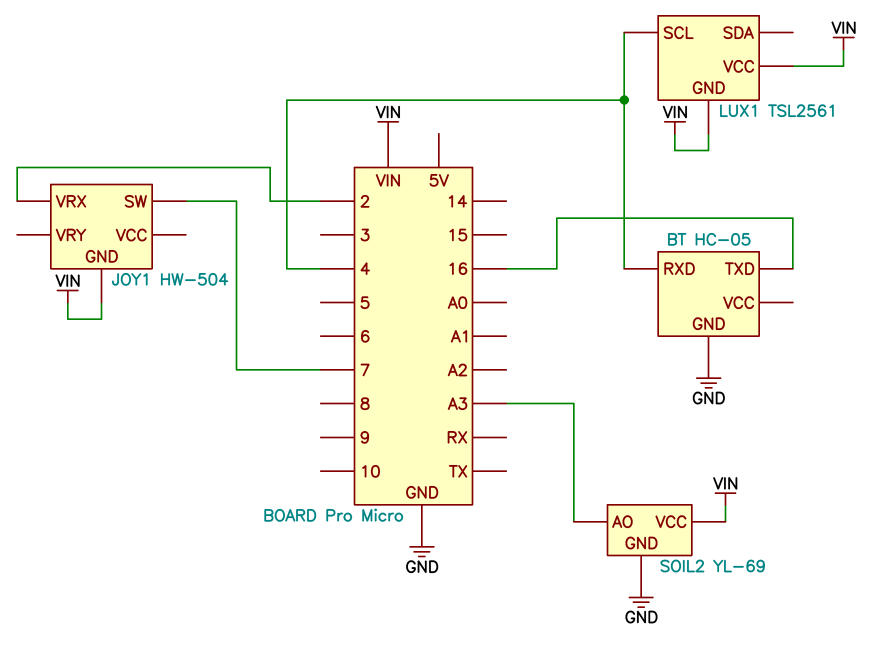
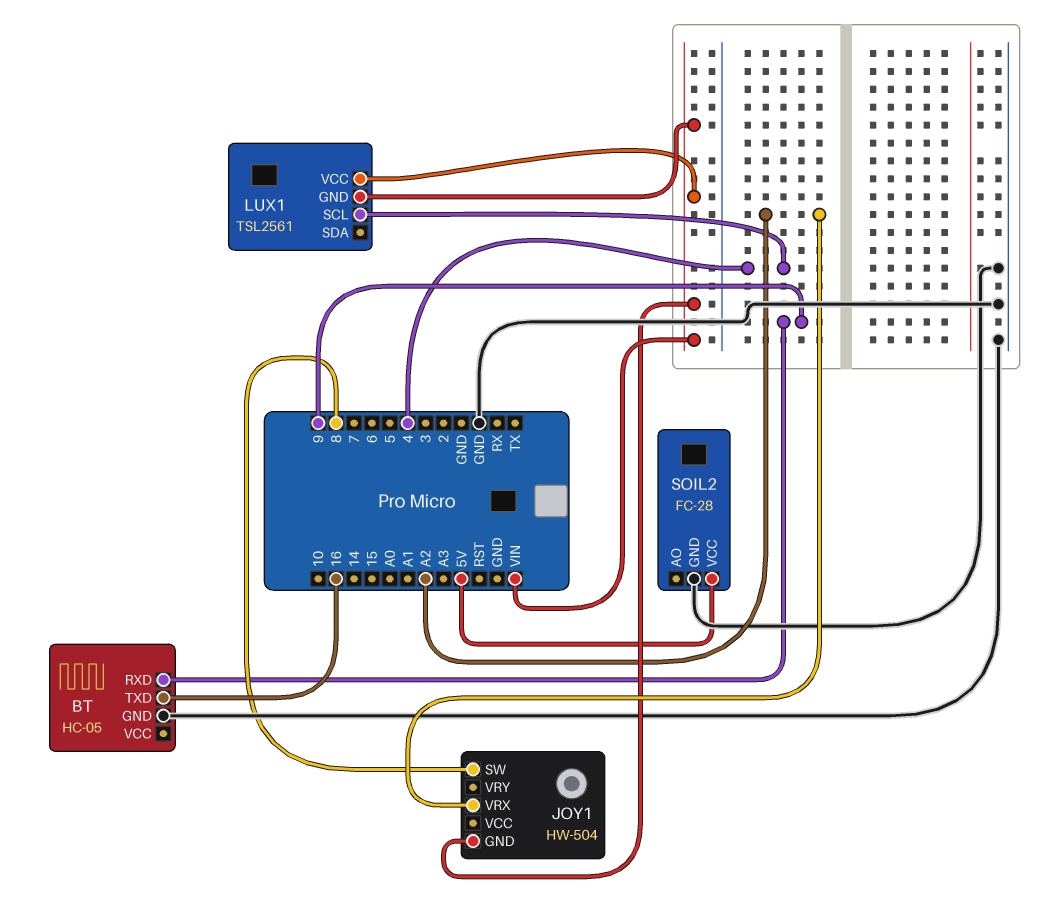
BT pin RXD: 4 -> 9
JOY1 pin SW: 7 -> 8
JOY1 pin VRX: 2 -> A2
SOIL2: YL-69 -> FC-28
SOIL2 pin AO: A3 -> none
SOIL2 pin VCC: VIN -> 5V

